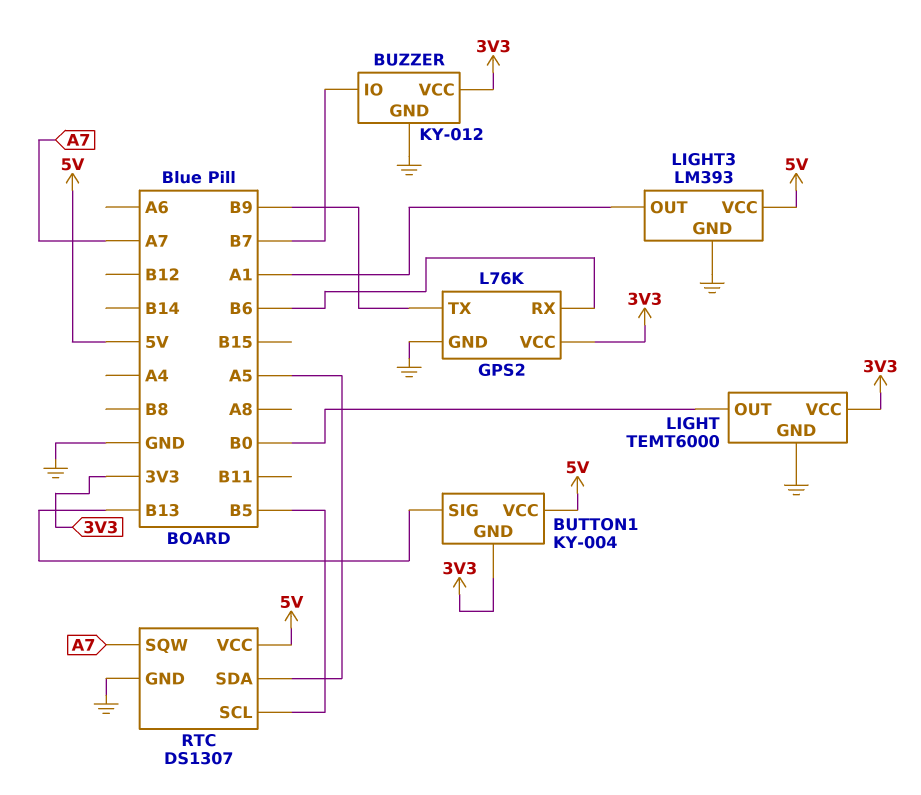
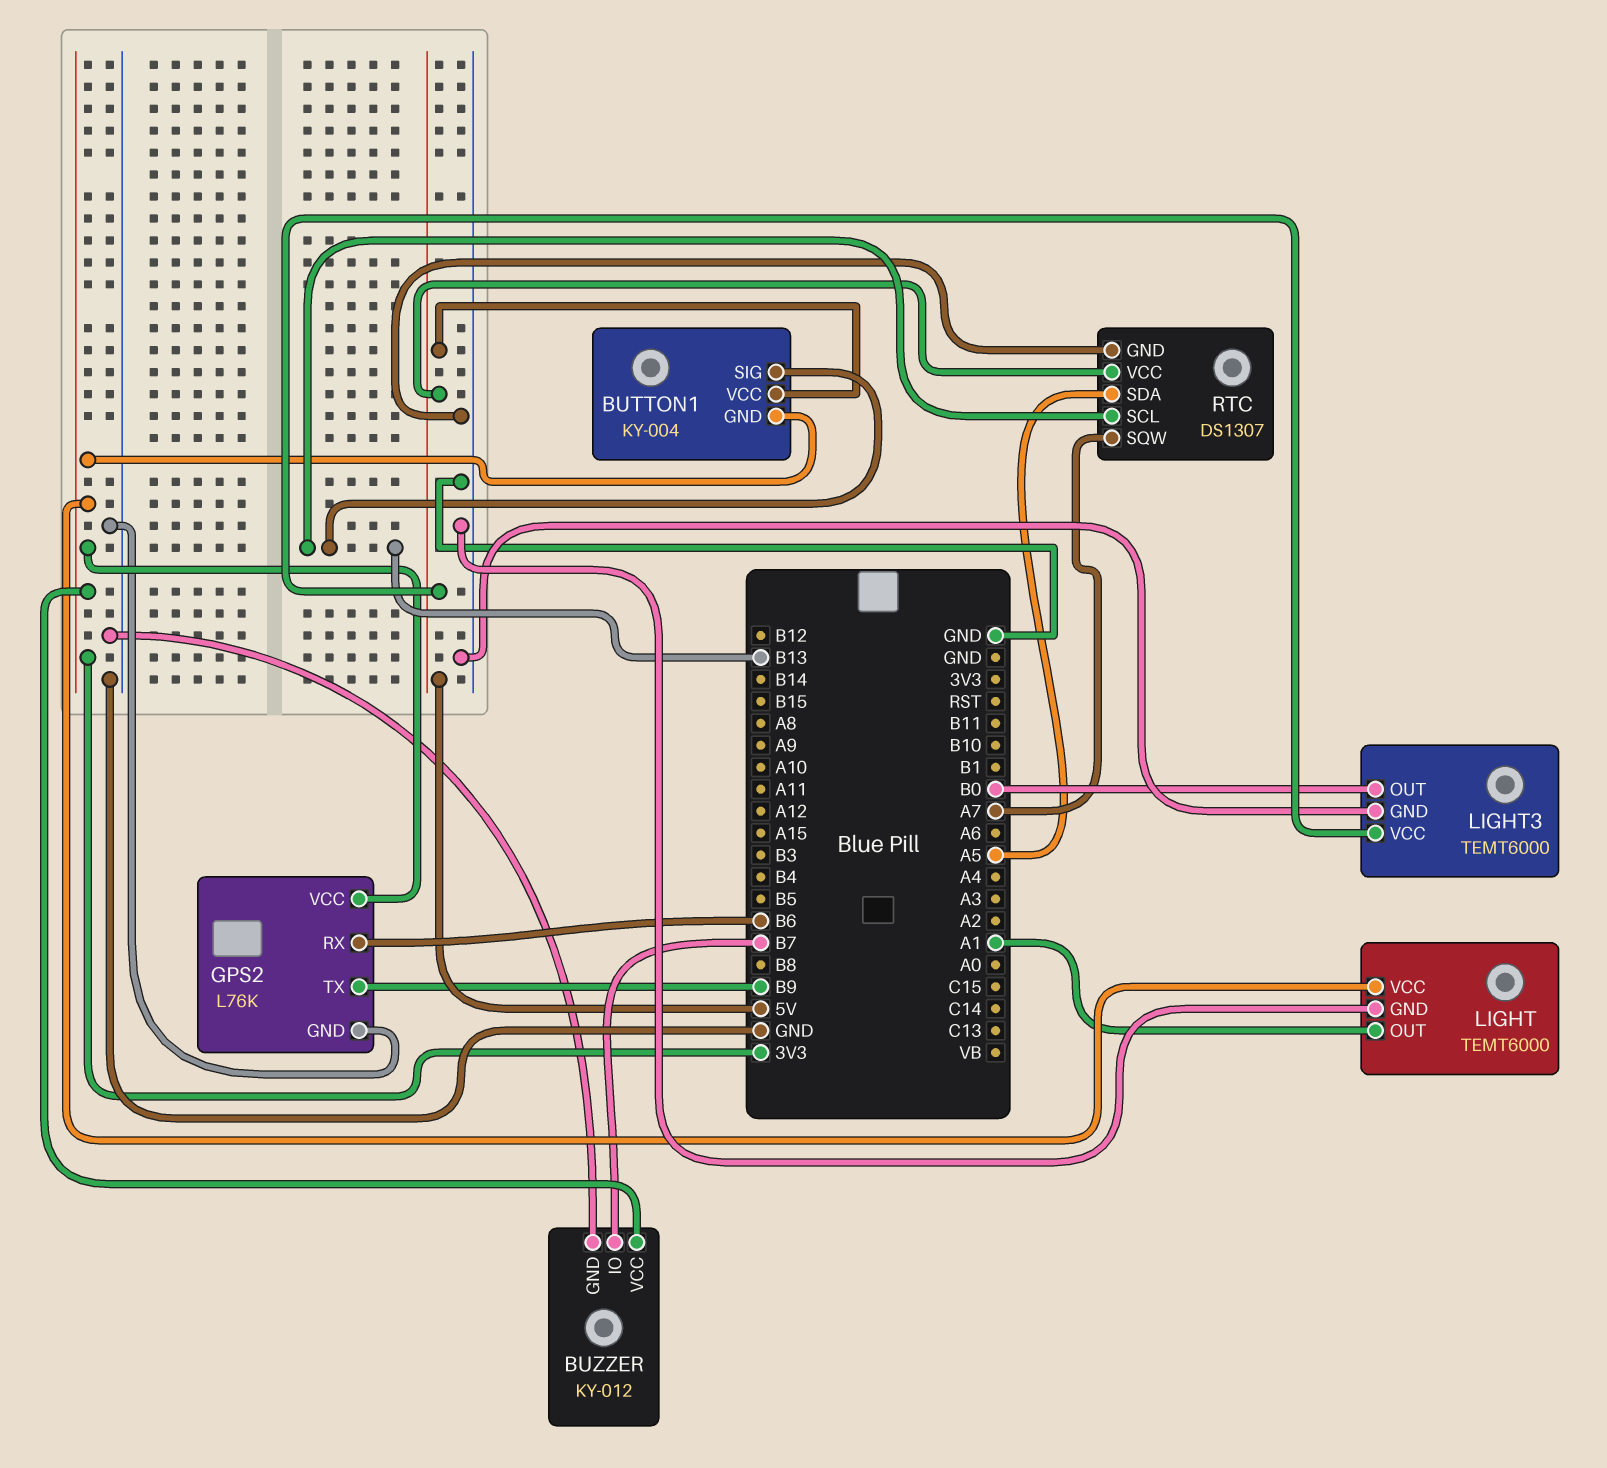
LIGHT pin OUT: B0 -> A1
LIGHT3: LM393 -> TEMT6000
LIGHT3 pin OUT: A1 -> B0
RTC pin SCL: B5 -> B13

